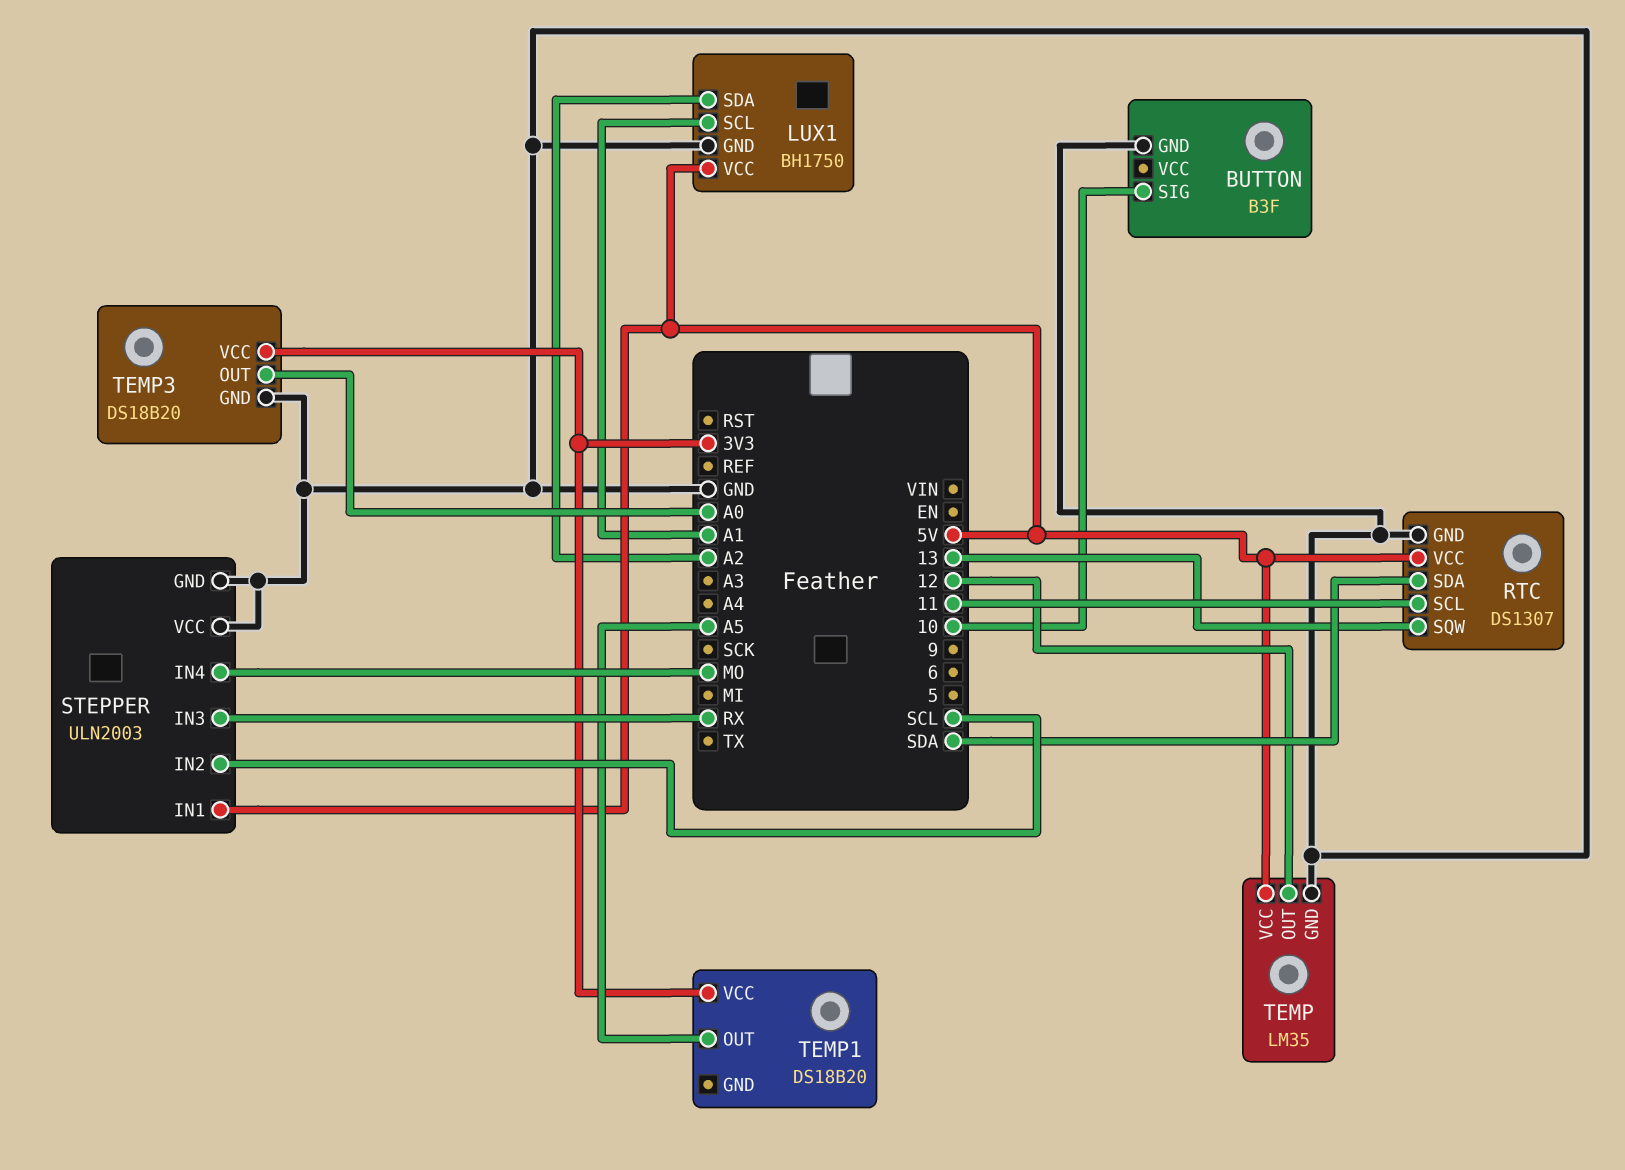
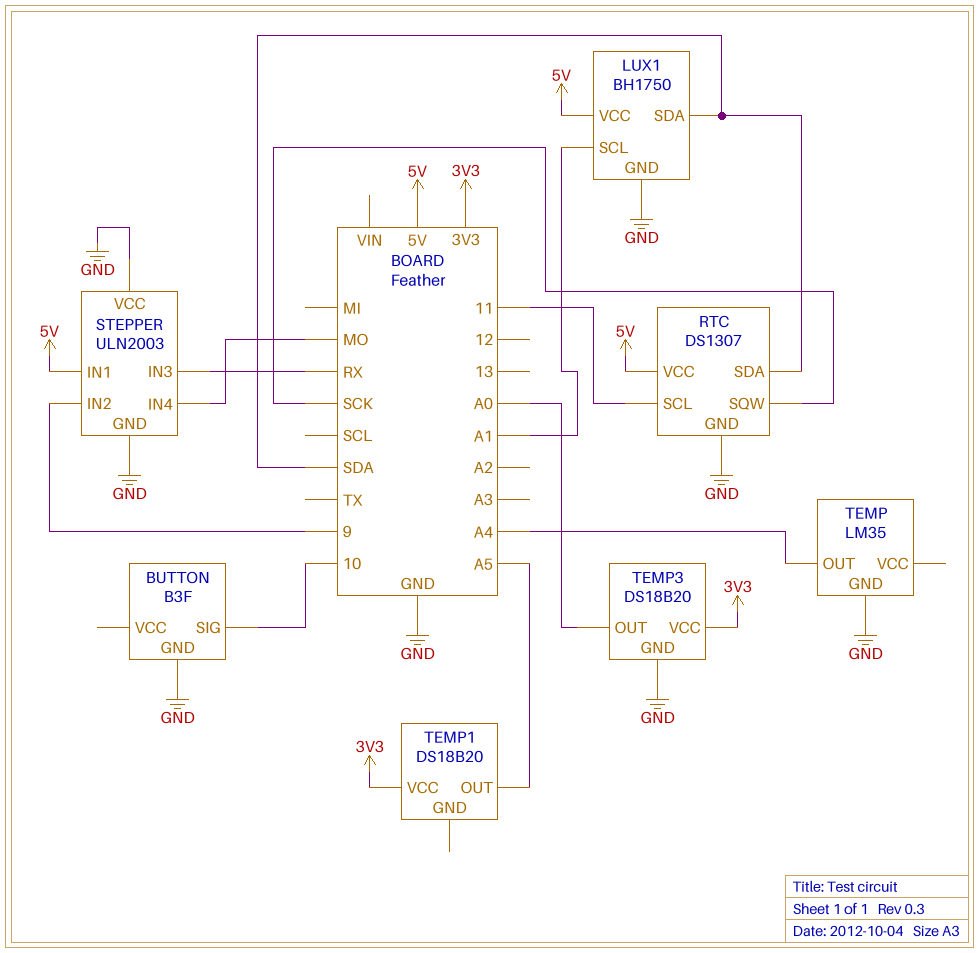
LUX1 pin SDA: A2 -> SDA
RTC pin SQW: 13 -> SCK
STEPPER pin IN2: SCL -> 9
TEMP pin OUT: 12 -> A4
TEMP pin VCC: 5V -> none

